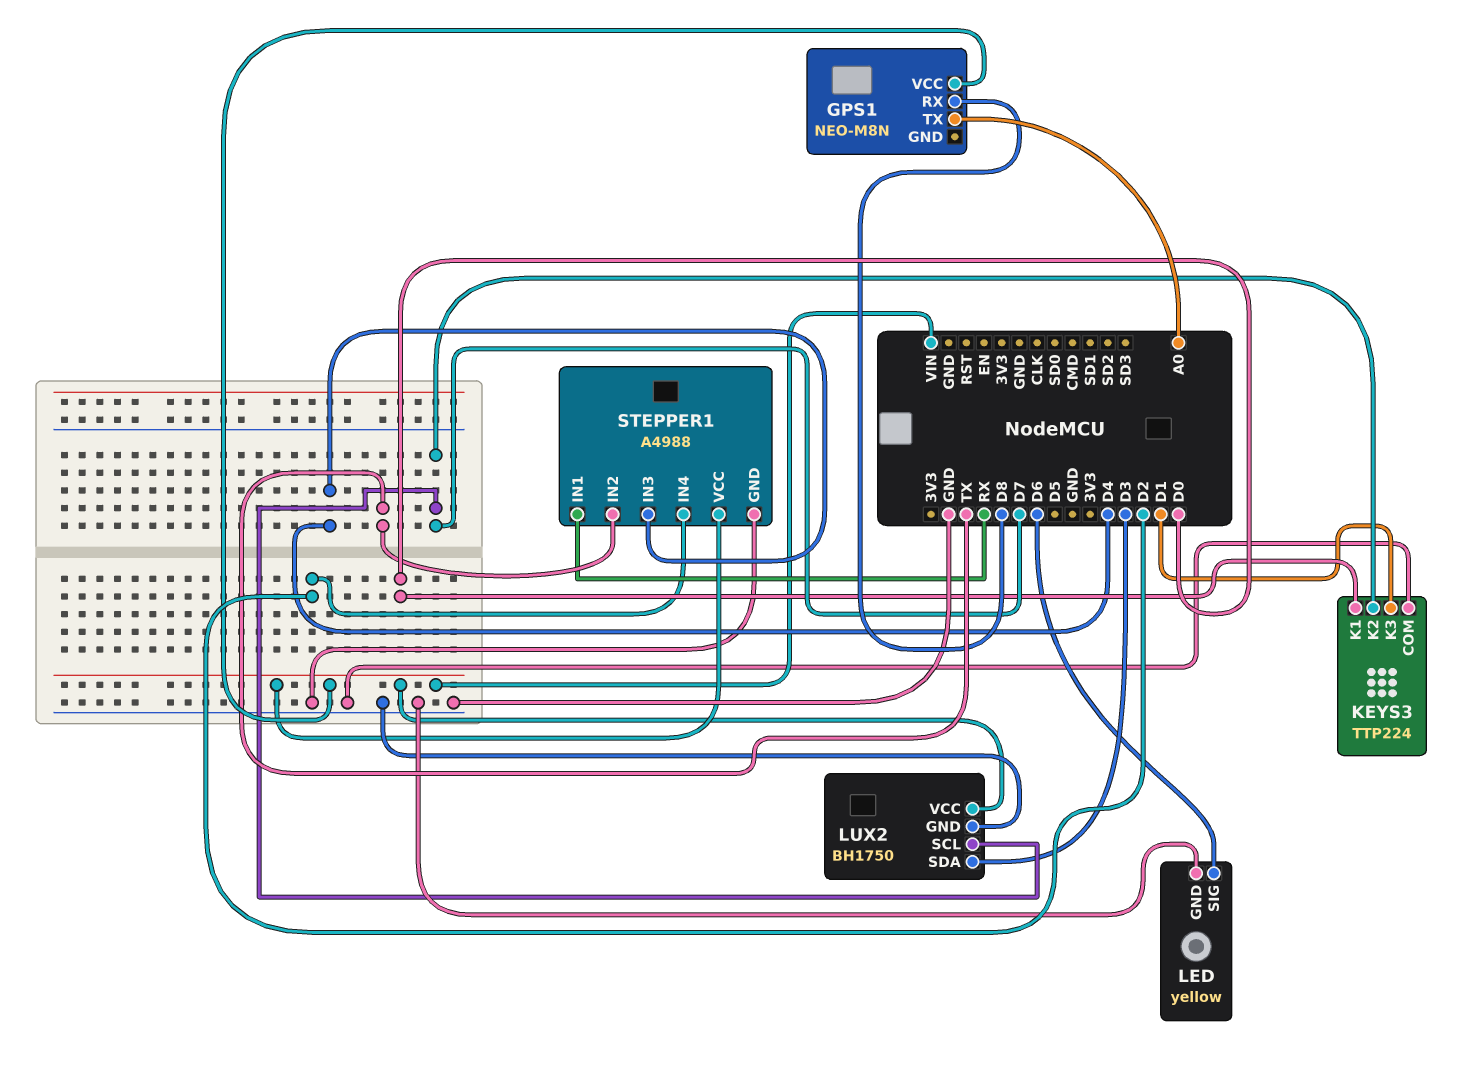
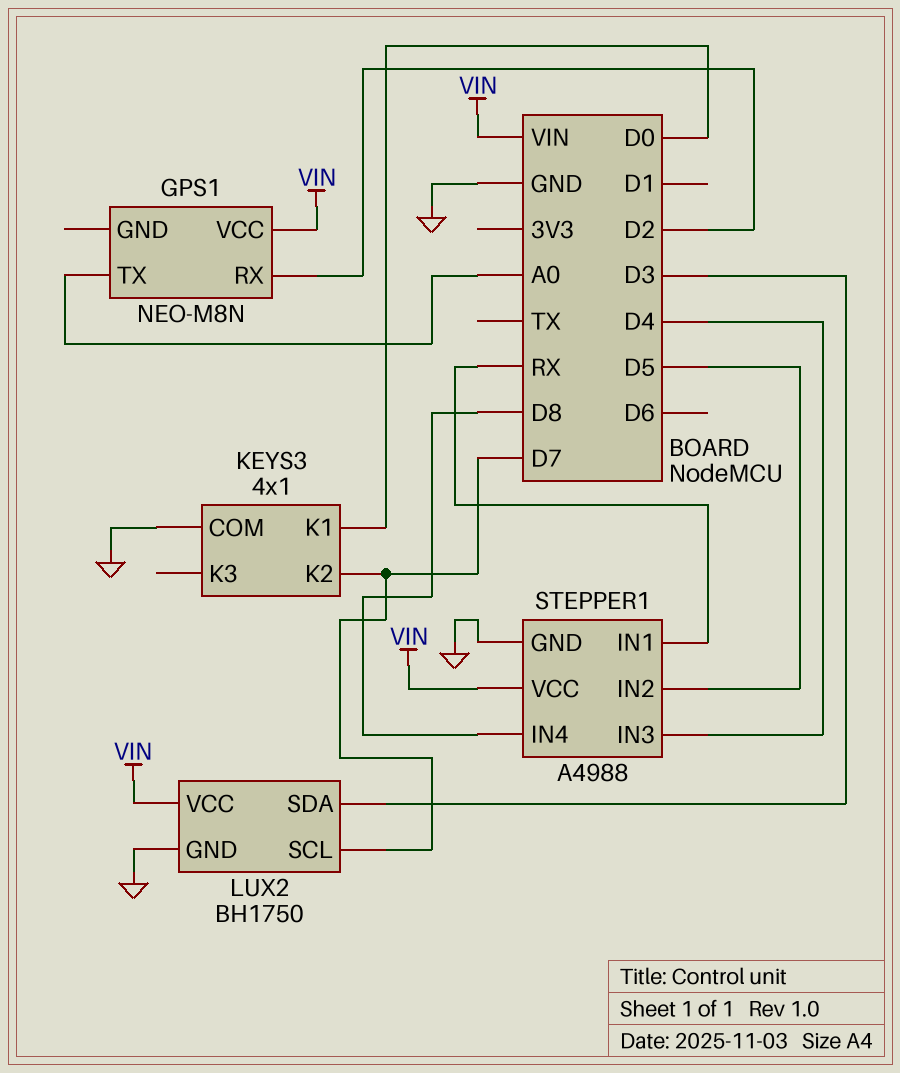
GPS1 pin RX: D8 -> D2
KEYS3: TTP224 -> 4x1
KEYS3 pin K3: D1 -> none
LED: yellow -> none
LED pin GND: GND -> none
LED pin SIG: D6 -> none
STEPPER1 pin IN2: TX -> D5
STEPPER1 pin IN4: D2 -> D8

